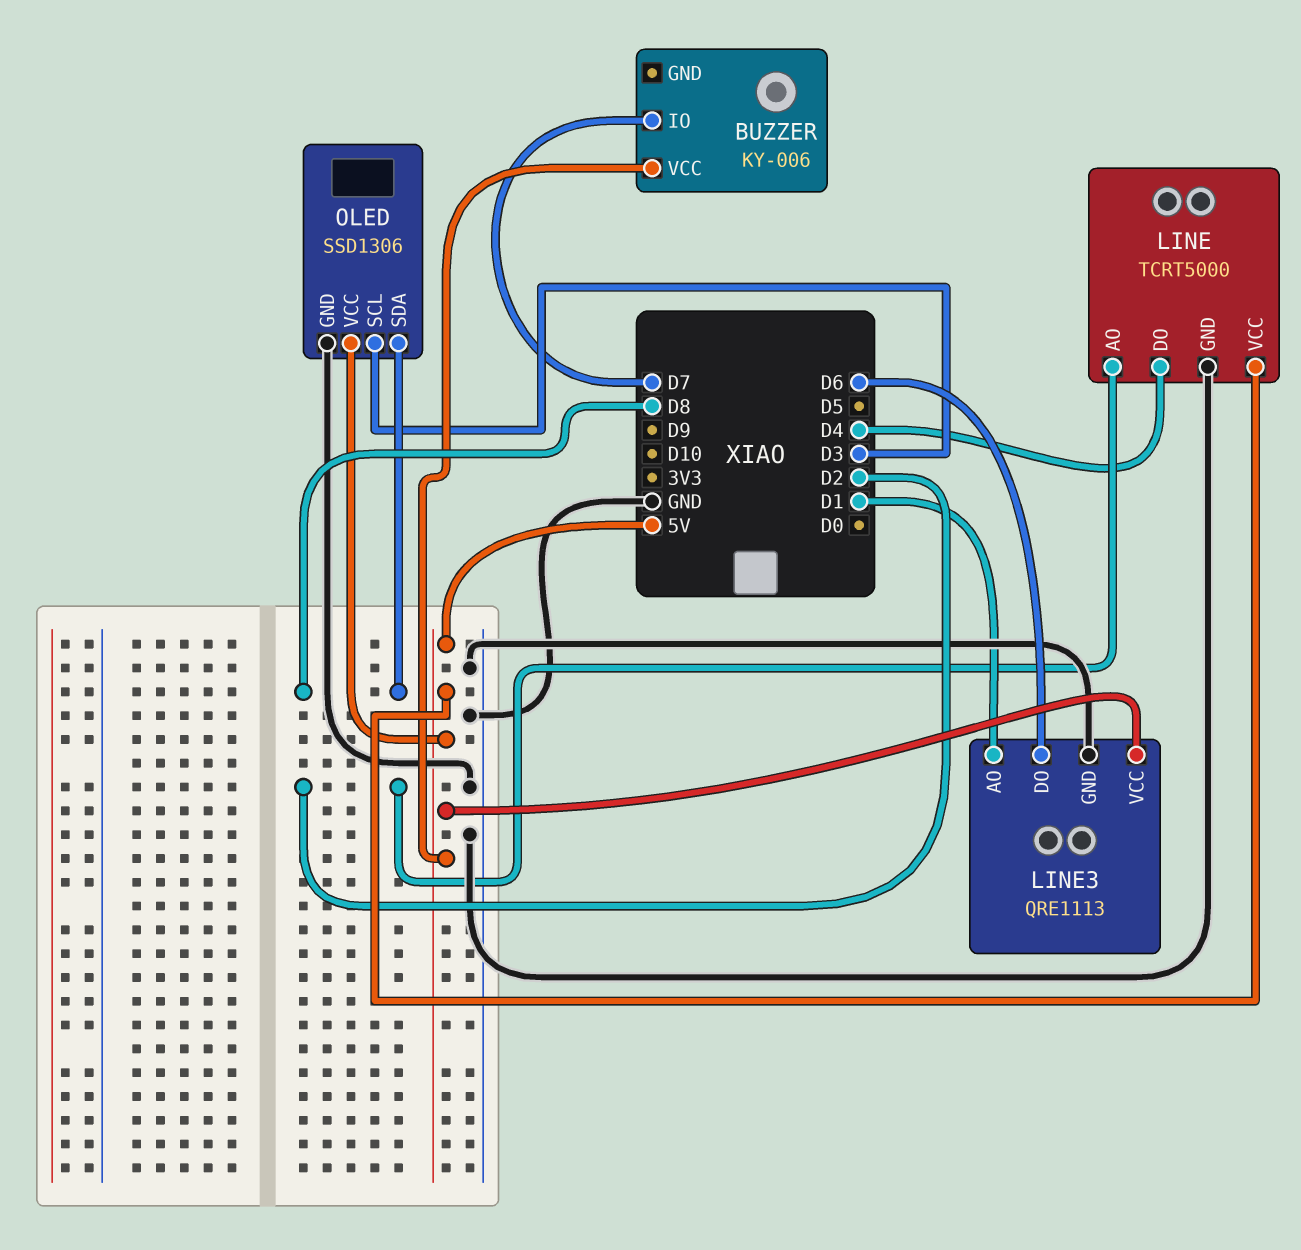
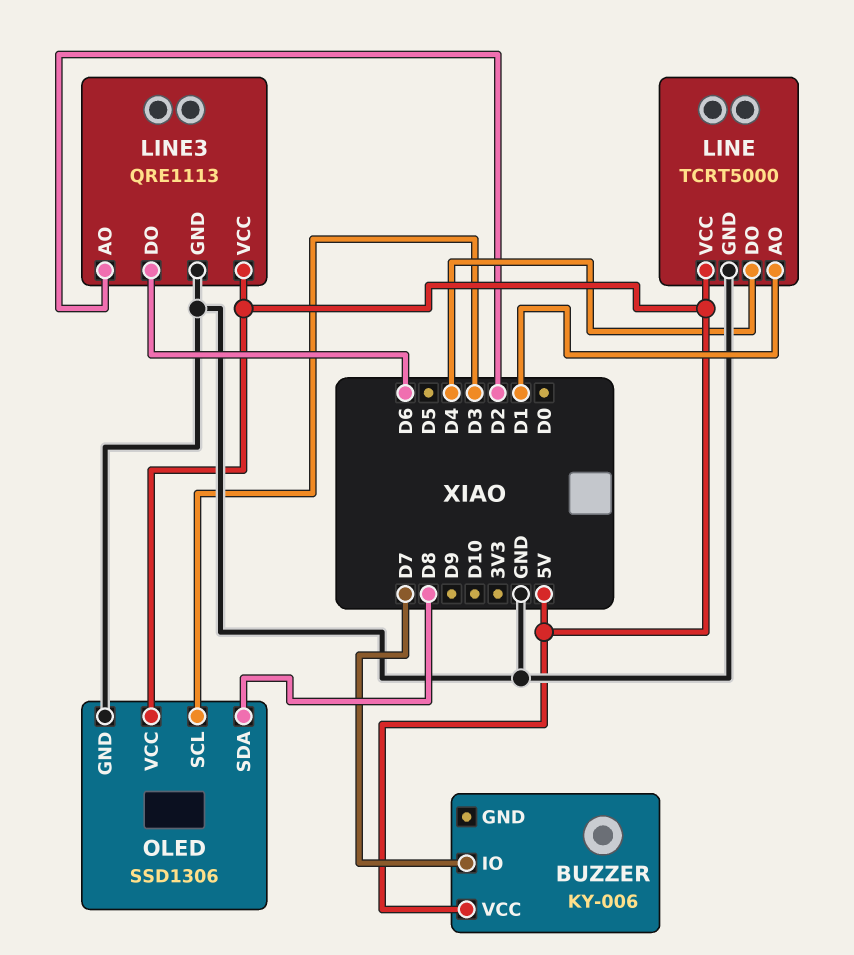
LINE pin AO: D2 -> D1
LINE3 pin AO: D1 -> D2

